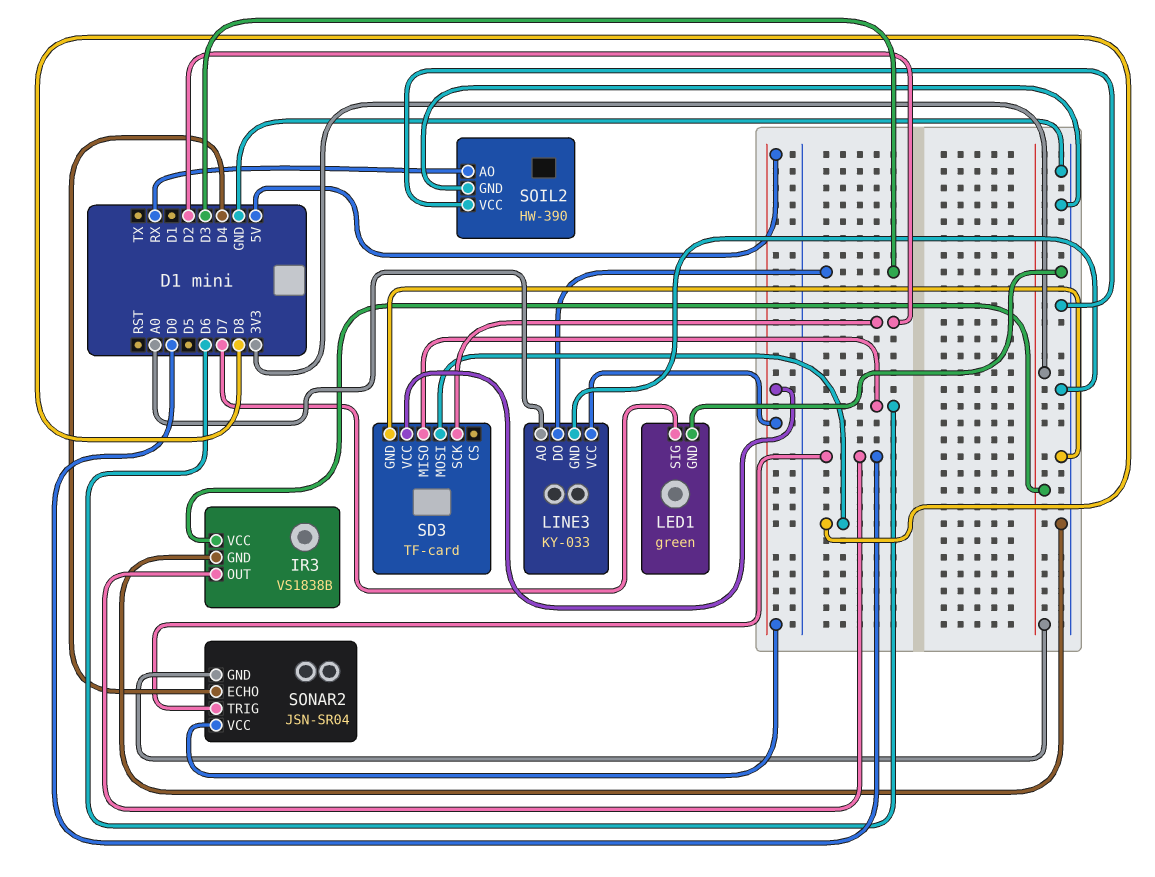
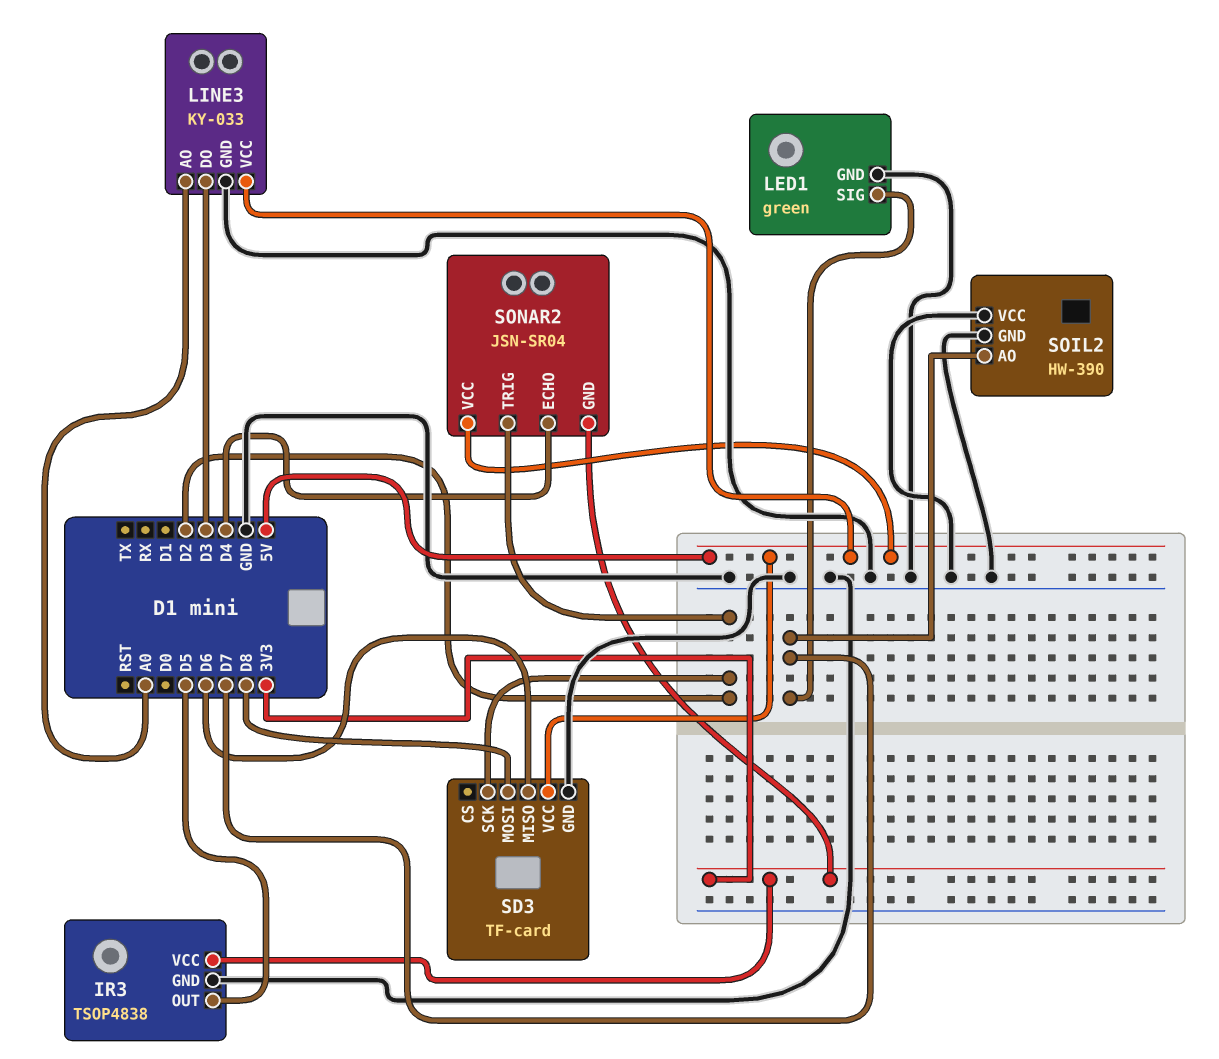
IR3: VS1838B -> TSOP4838
IR3 pin OUT: D0 -> D5
SOIL2 pin AO: RX -> D7
SONAR2 pin TRIG: D0 -> D2

